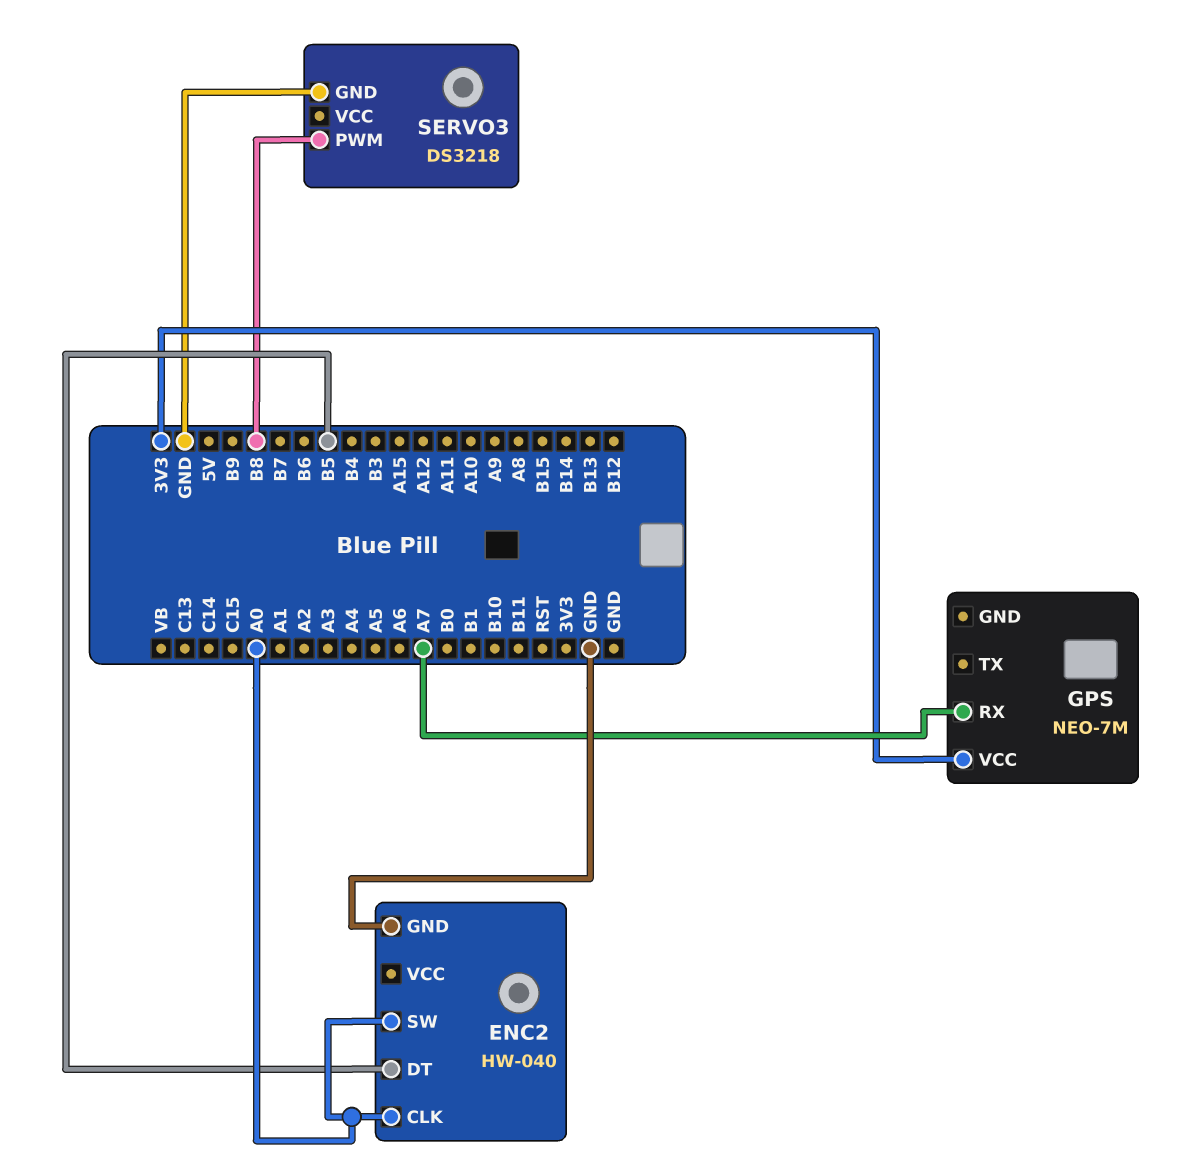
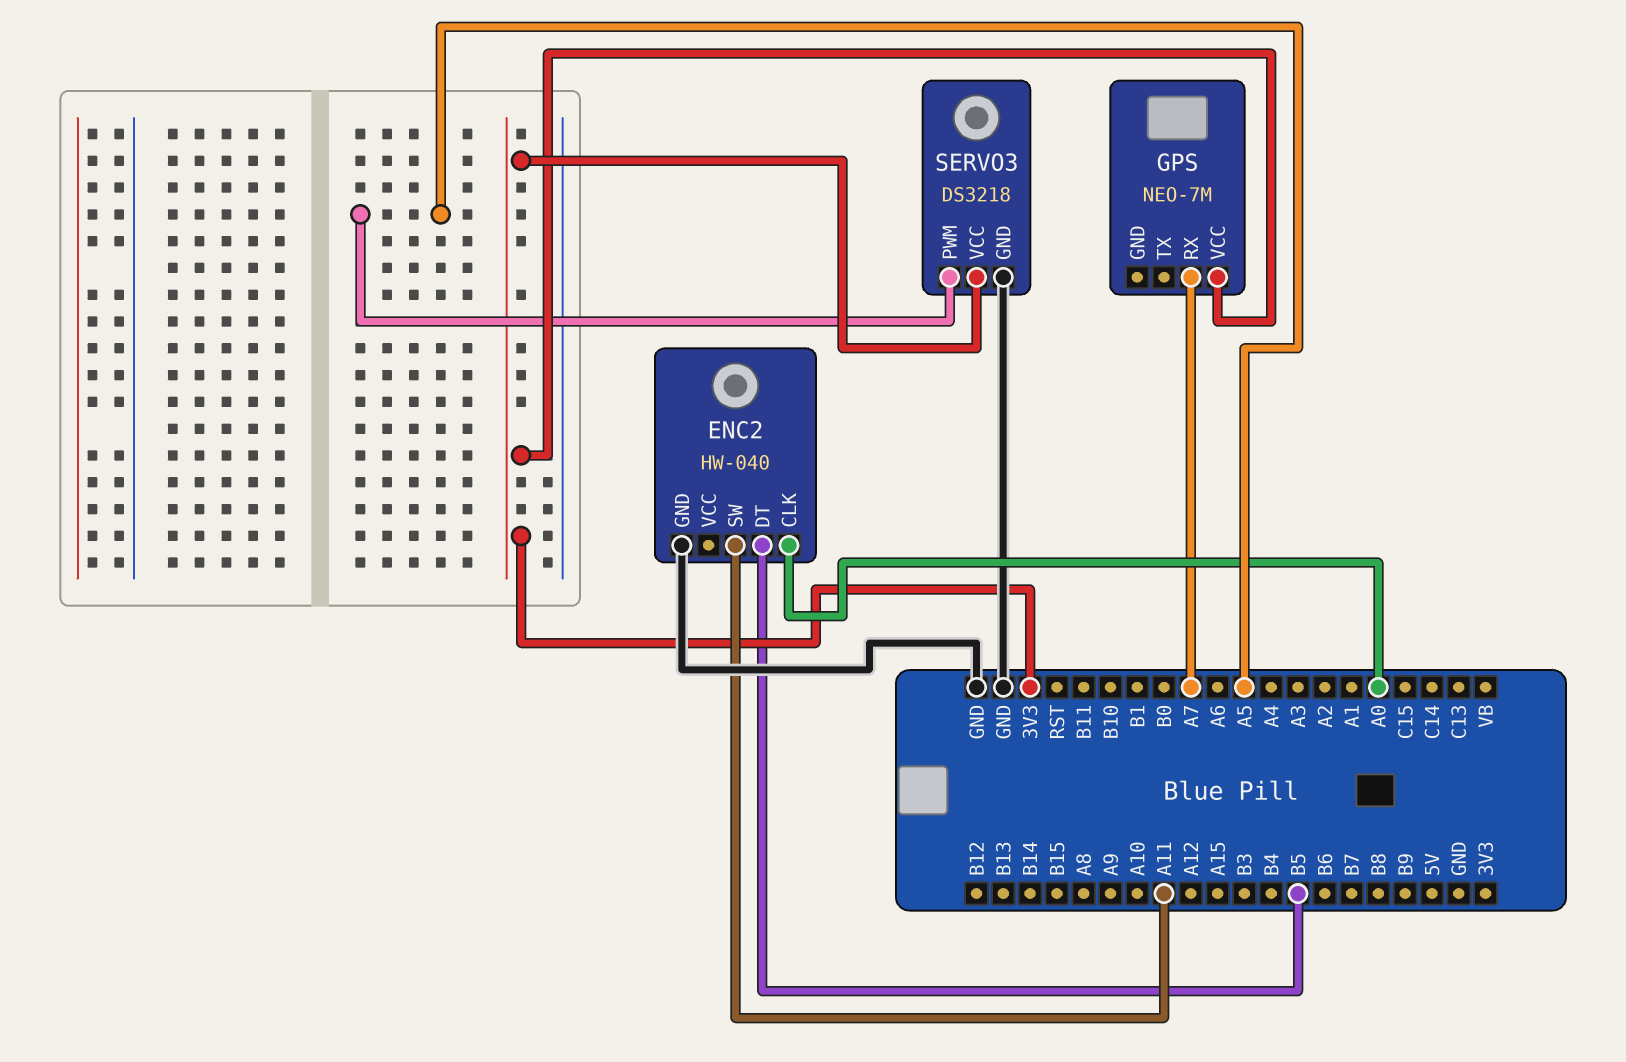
ENC2 pin SW: A0 -> A11
SERVO3 pin PWM: B8 -> A5
SERVO3 pin VCC: none -> 3V3

